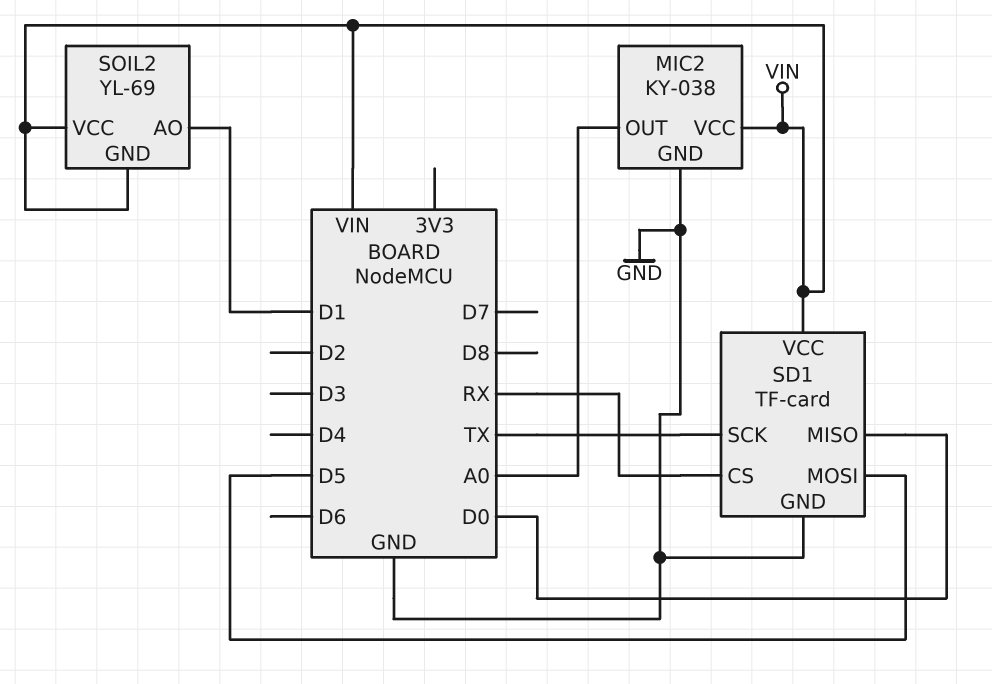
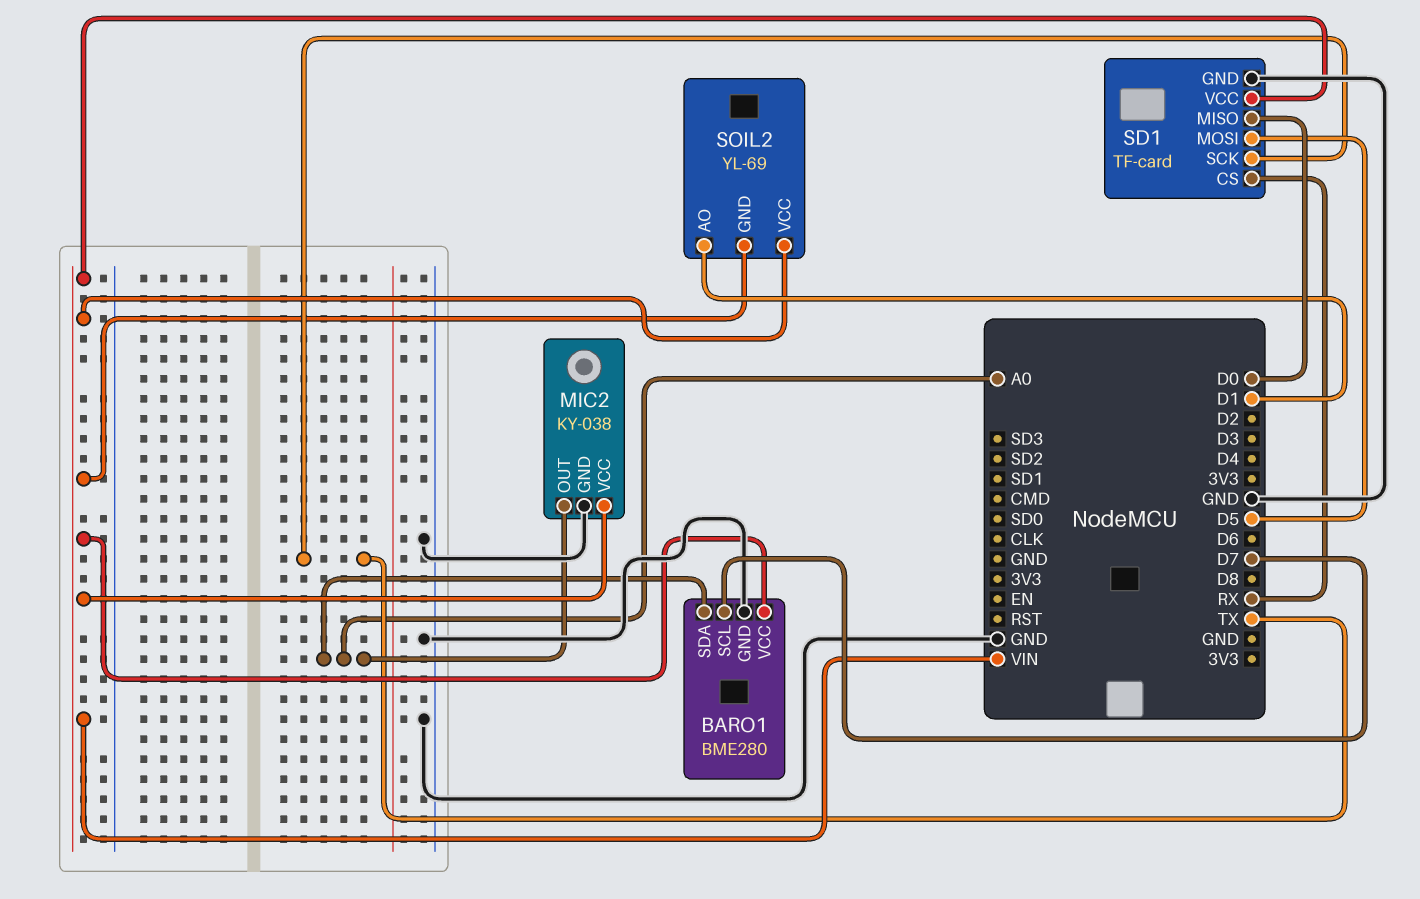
BARO1: none -> BME280
BARO1 pin GND: none -> GND
BARO1 pin SCL: none -> D7
BARO1 pin SDA: none -> A0
BARO1 pin VCC: none -> VIN

